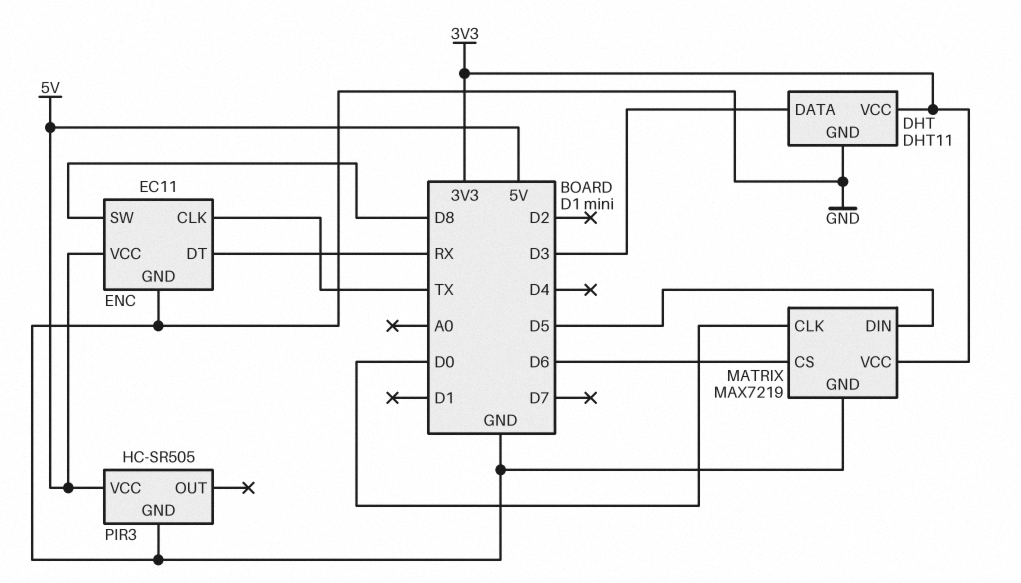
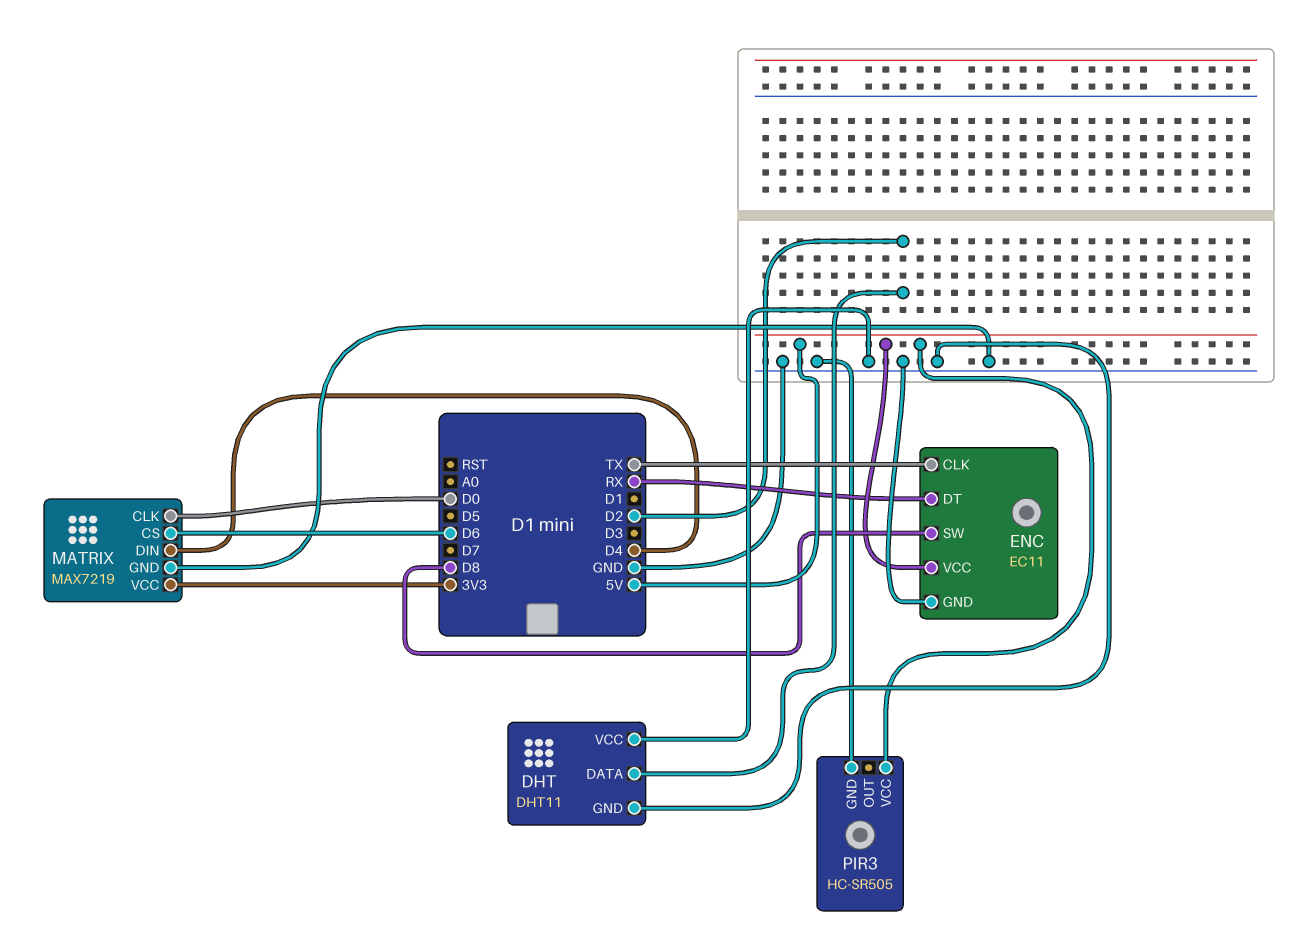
DHT pin DATA: D3 -> D2
DHT pin VCC: 3V3 -> GND
MATRIX pin DIN: D5 -> D4

